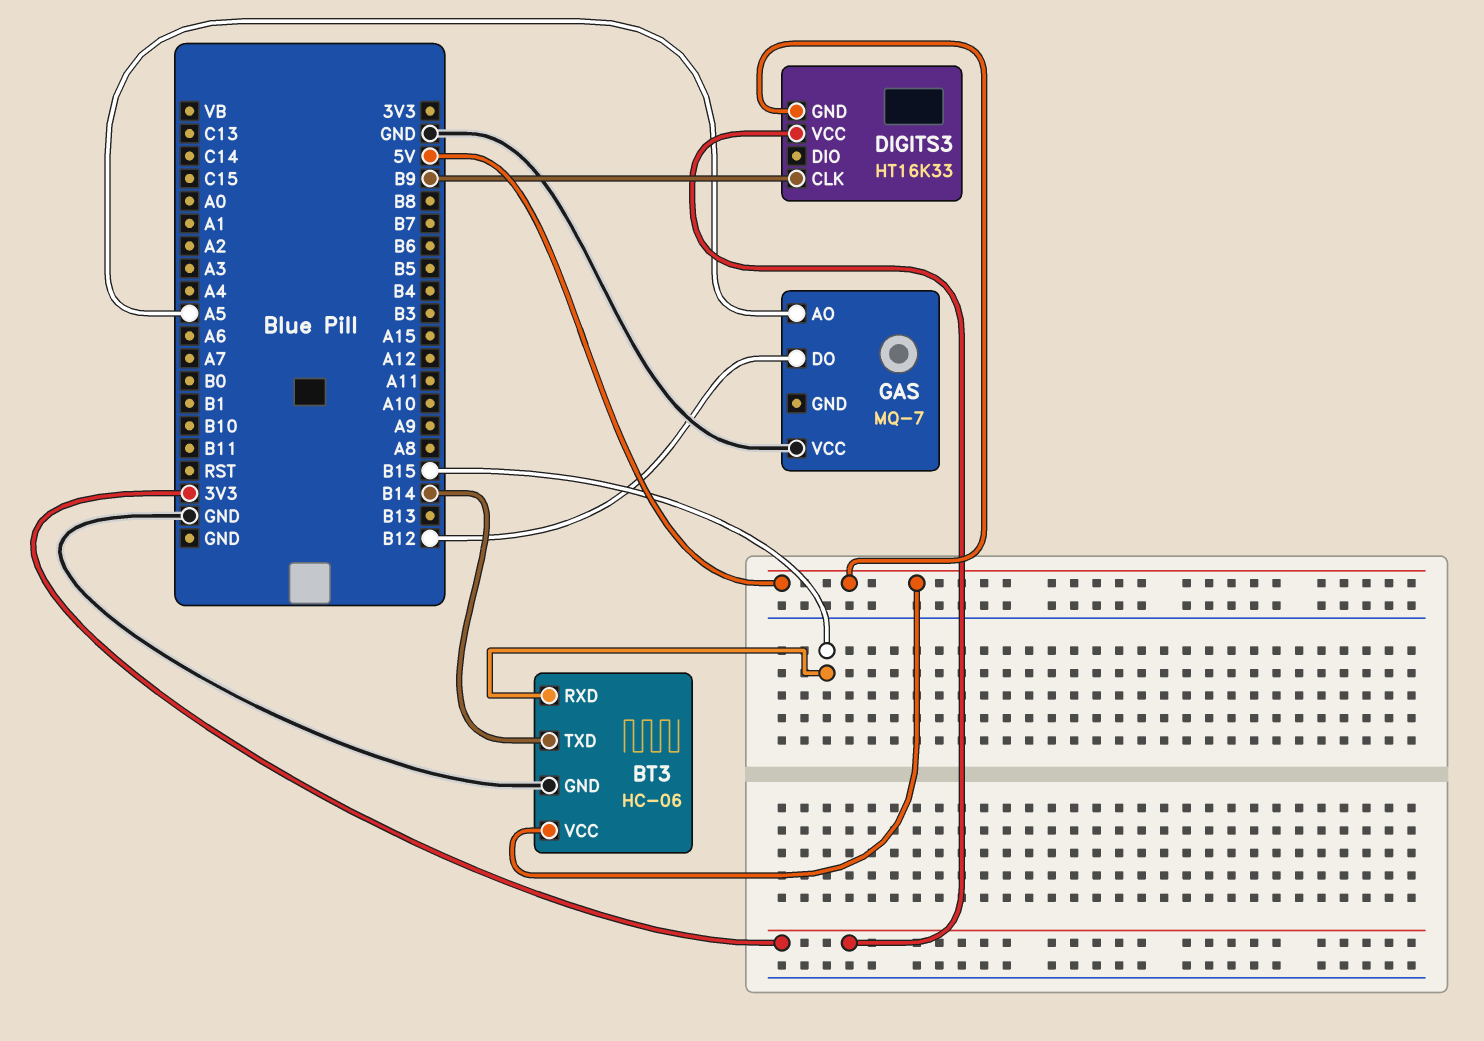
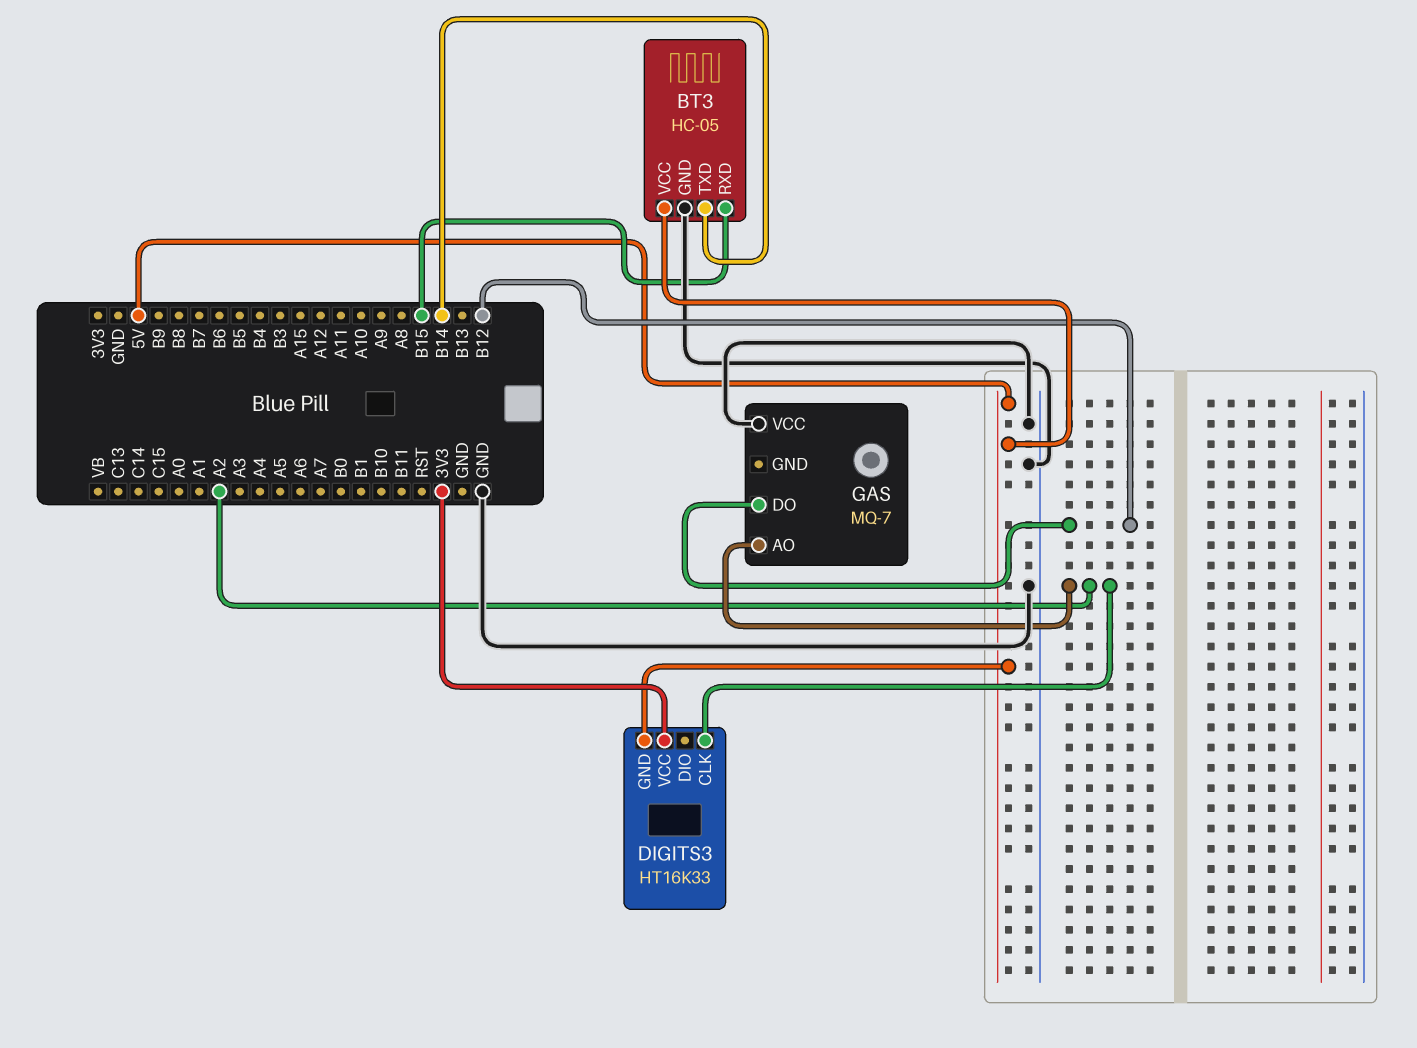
BT3: HC-06 -> HC-05
DIGITS3 pin CLK: B9 -> A2
GAS pin AO: A5 -> A2

